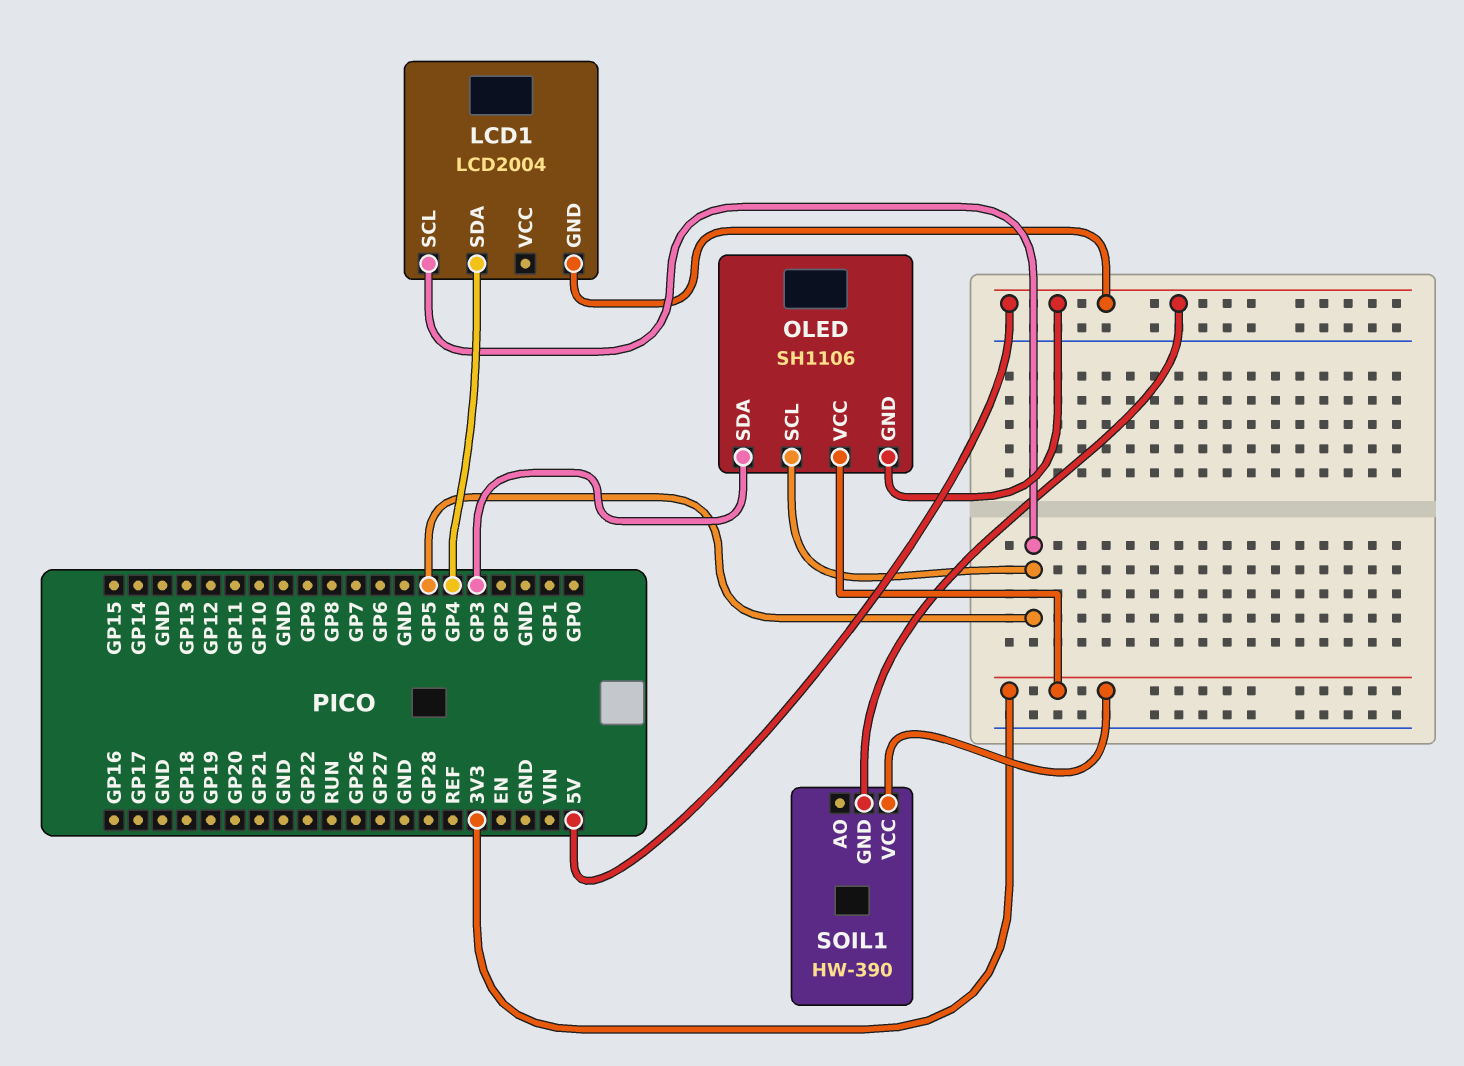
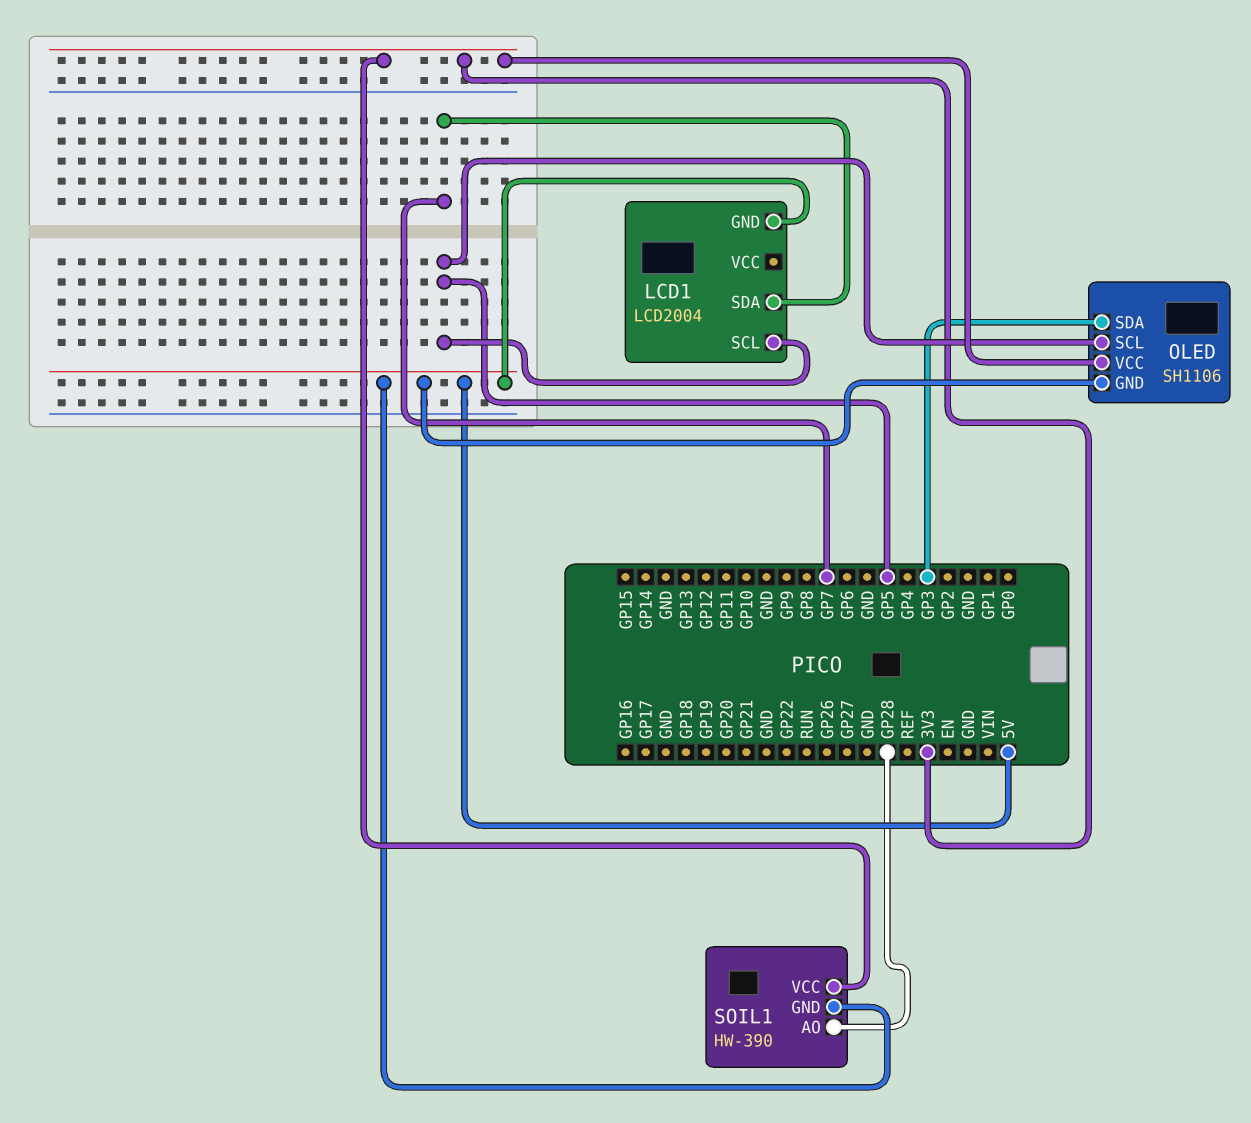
LCD1 pin SDA: GP4 -> GP7
SOIL1 pin AO: none -> GP28

